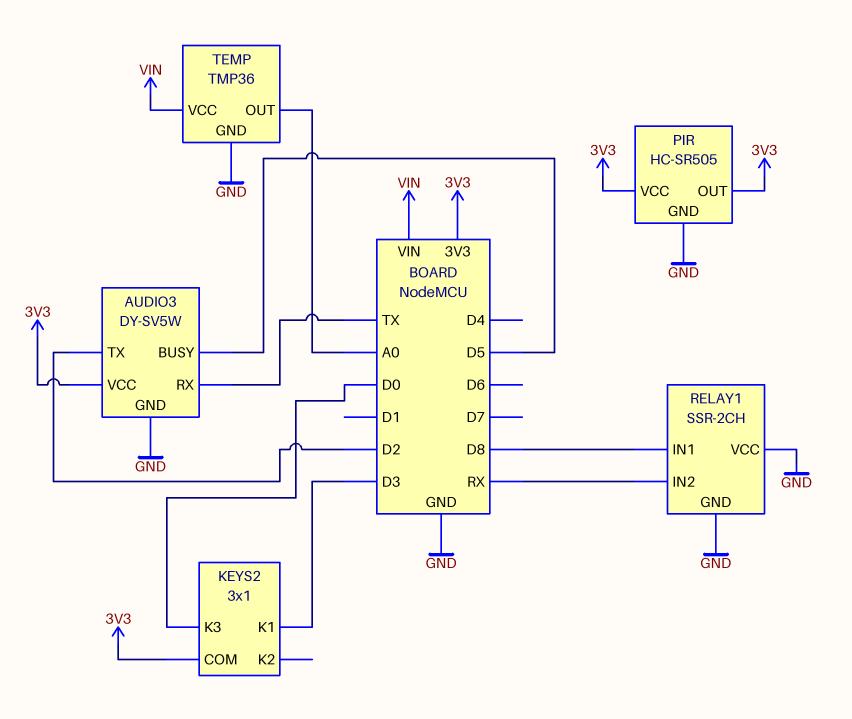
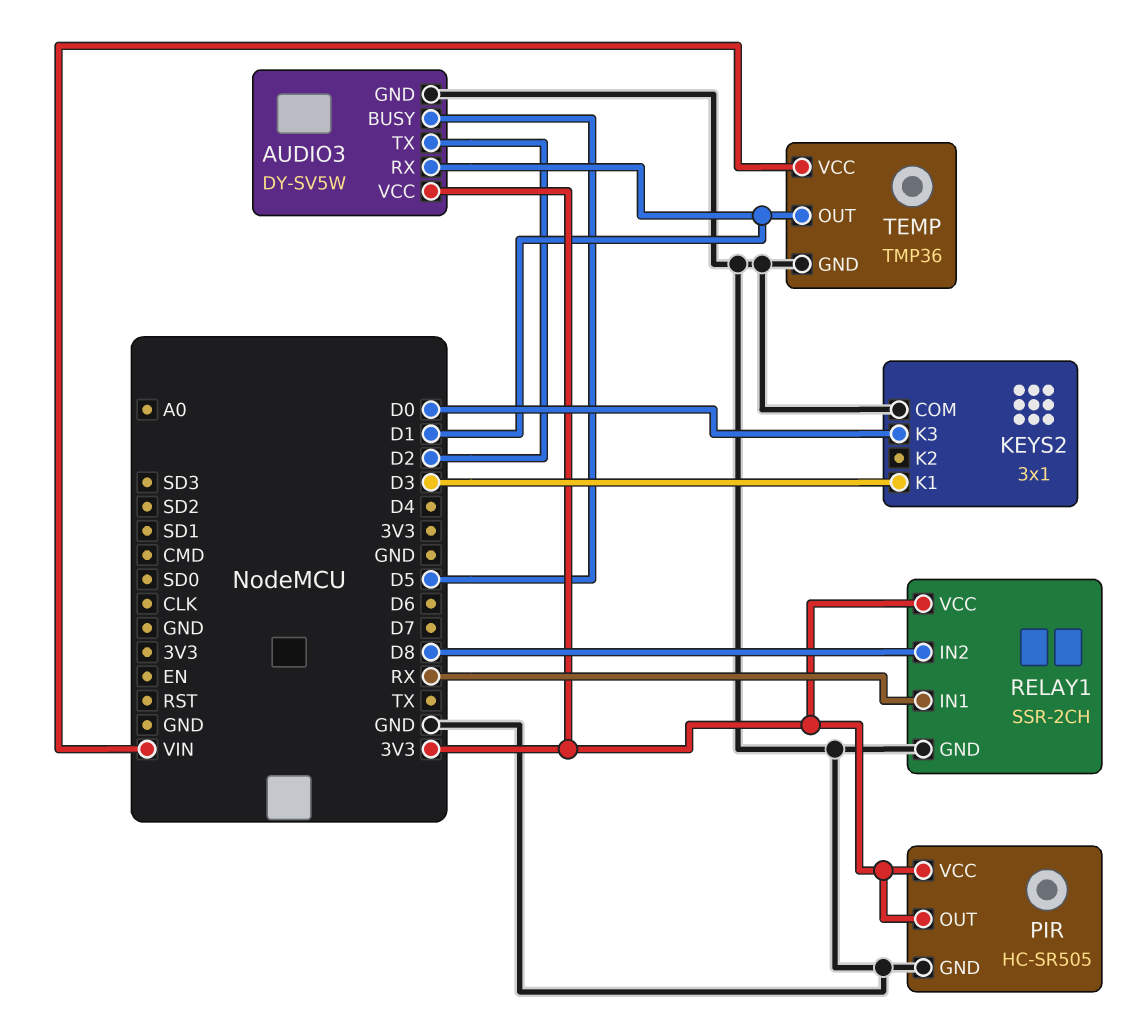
AUDIO3 pin RX: TX -> D1
KEYS2 pin COM: 3V3 -> GND
RELAY1 pin IN1: D8 -> RX
RELAY1 pin IN2: RX -> D8
RELAY1 pin VCC: GND -> 3V3
TEMP pin OUT: A0 -> D1

